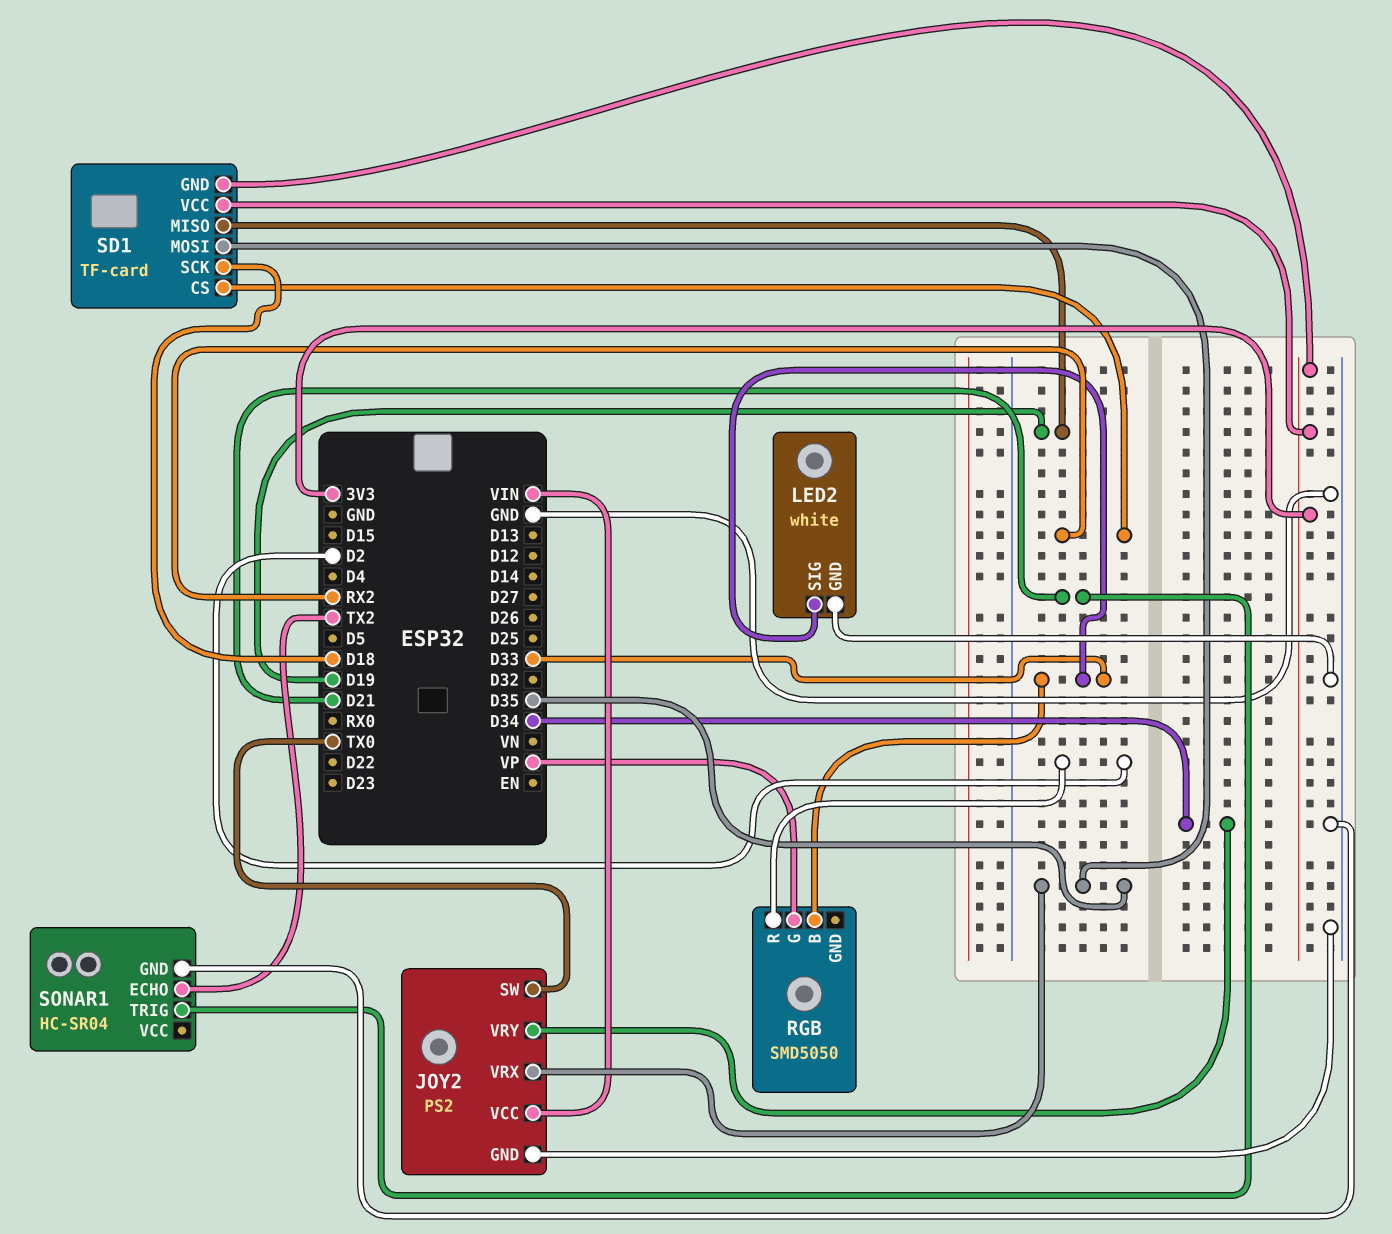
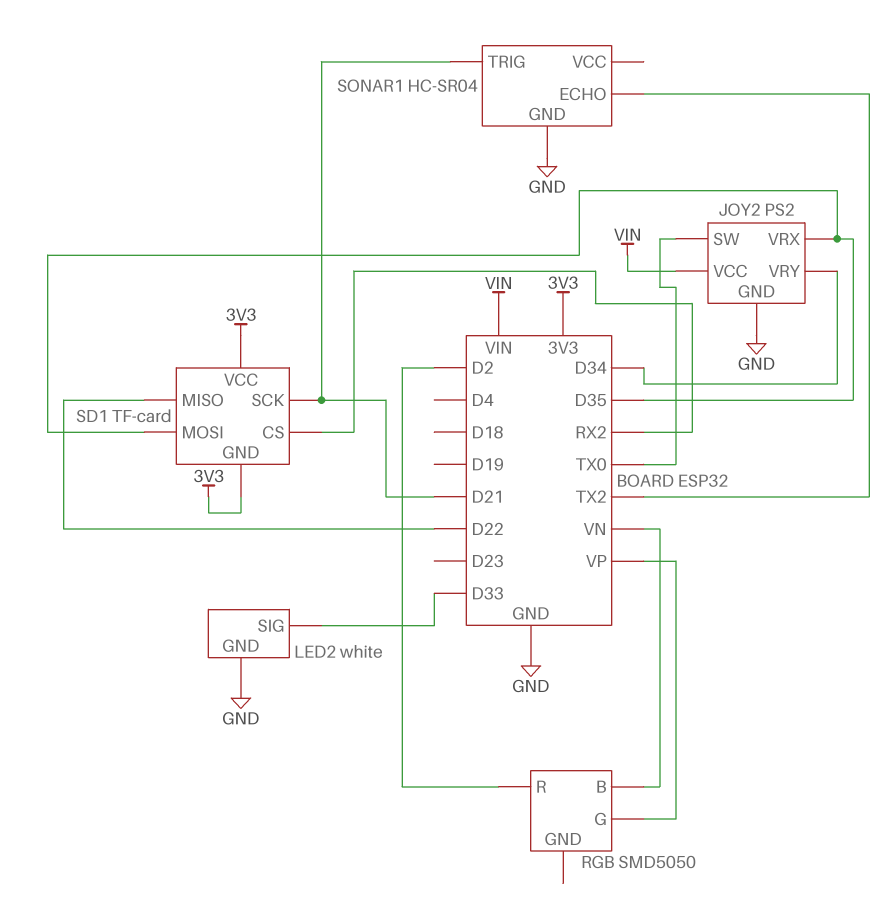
RGB pin B: D33 -> VN
SD1 pin MISO: D19 -> D22
SD1 pin SCK: D18 -> D21

